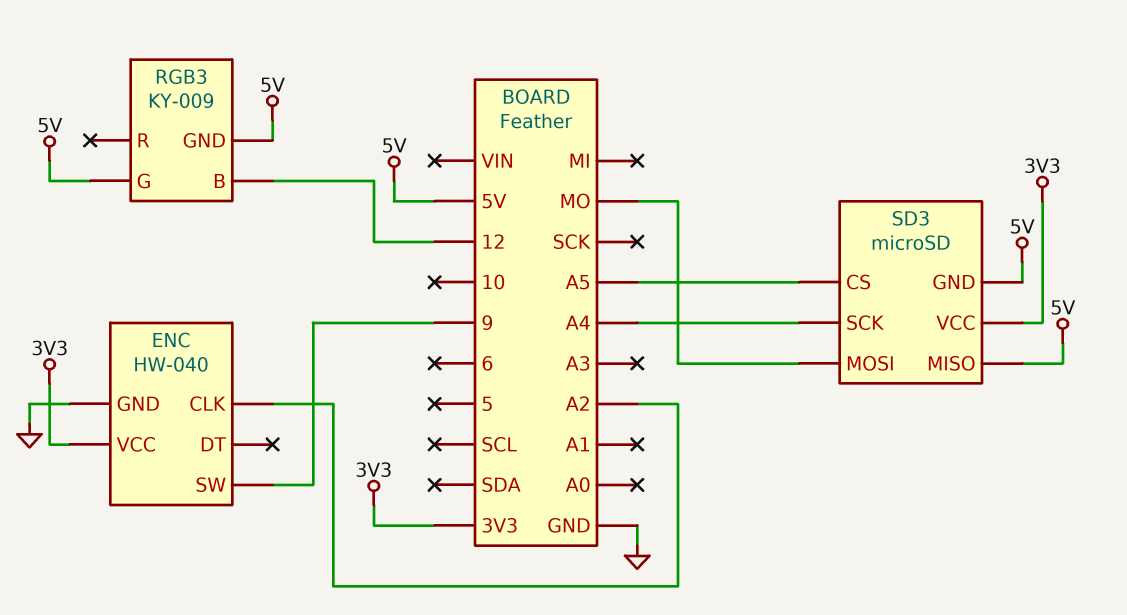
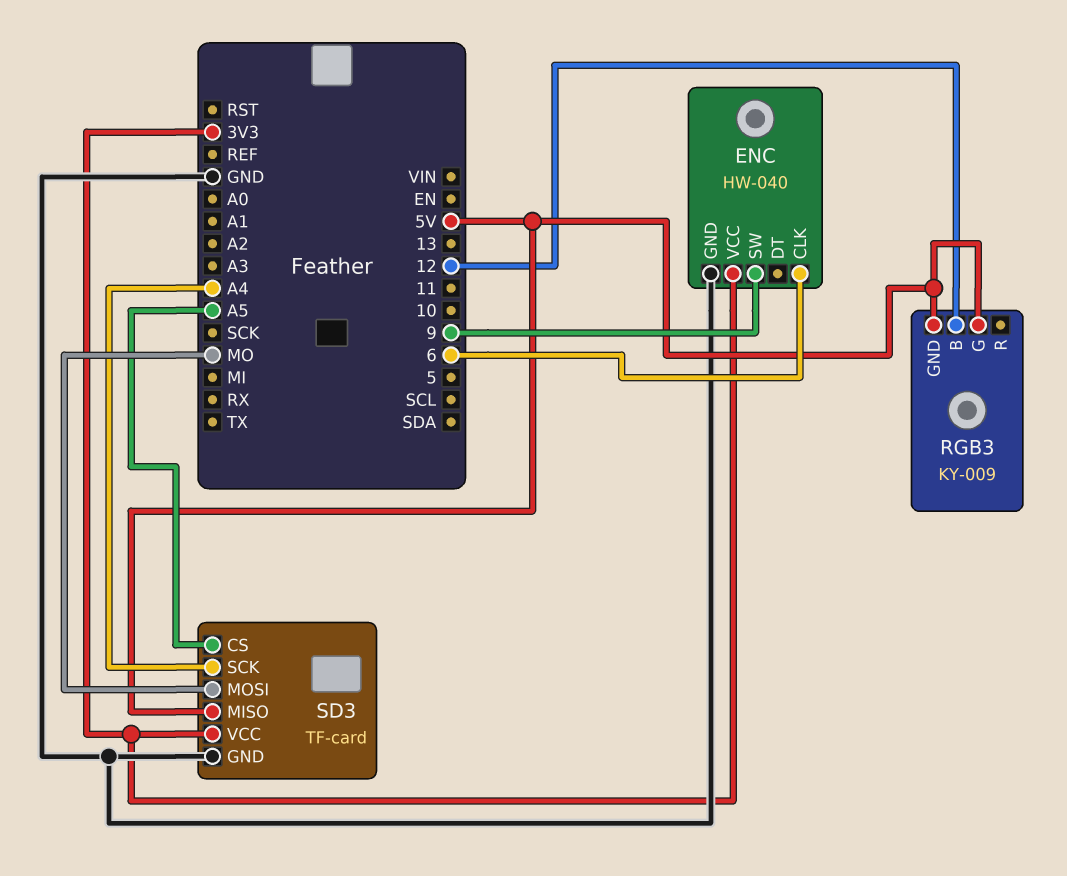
ENC pin CLK: A2 -> 6
SD3: microSD -> TF-card
SD3 pin GND: 5V -> GND

